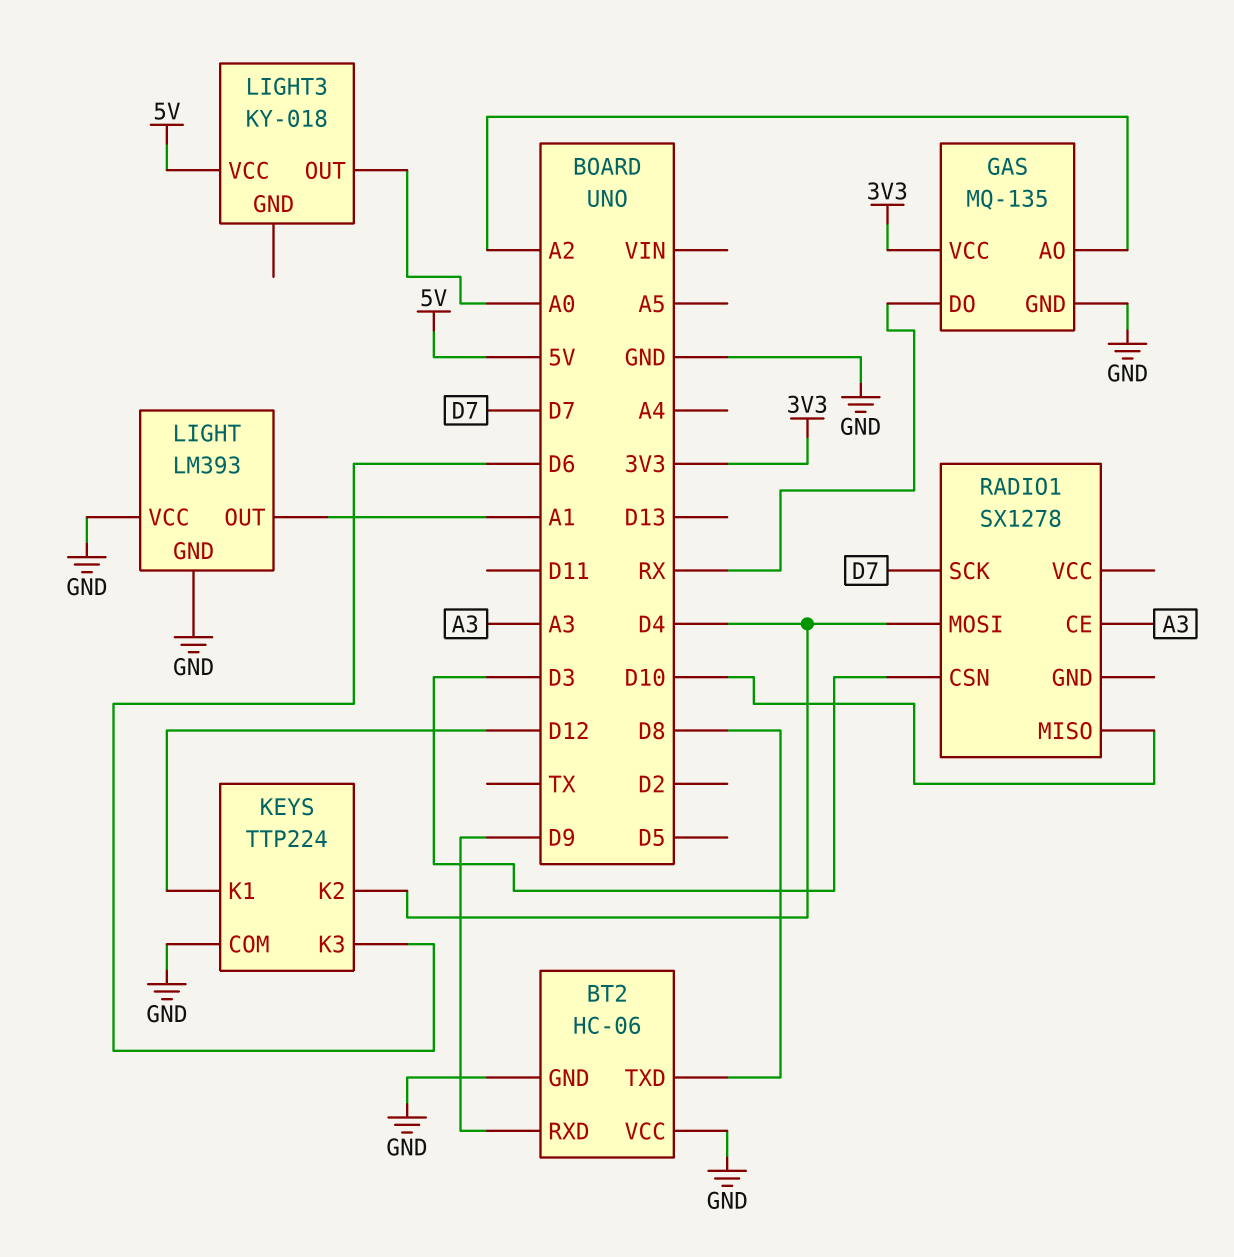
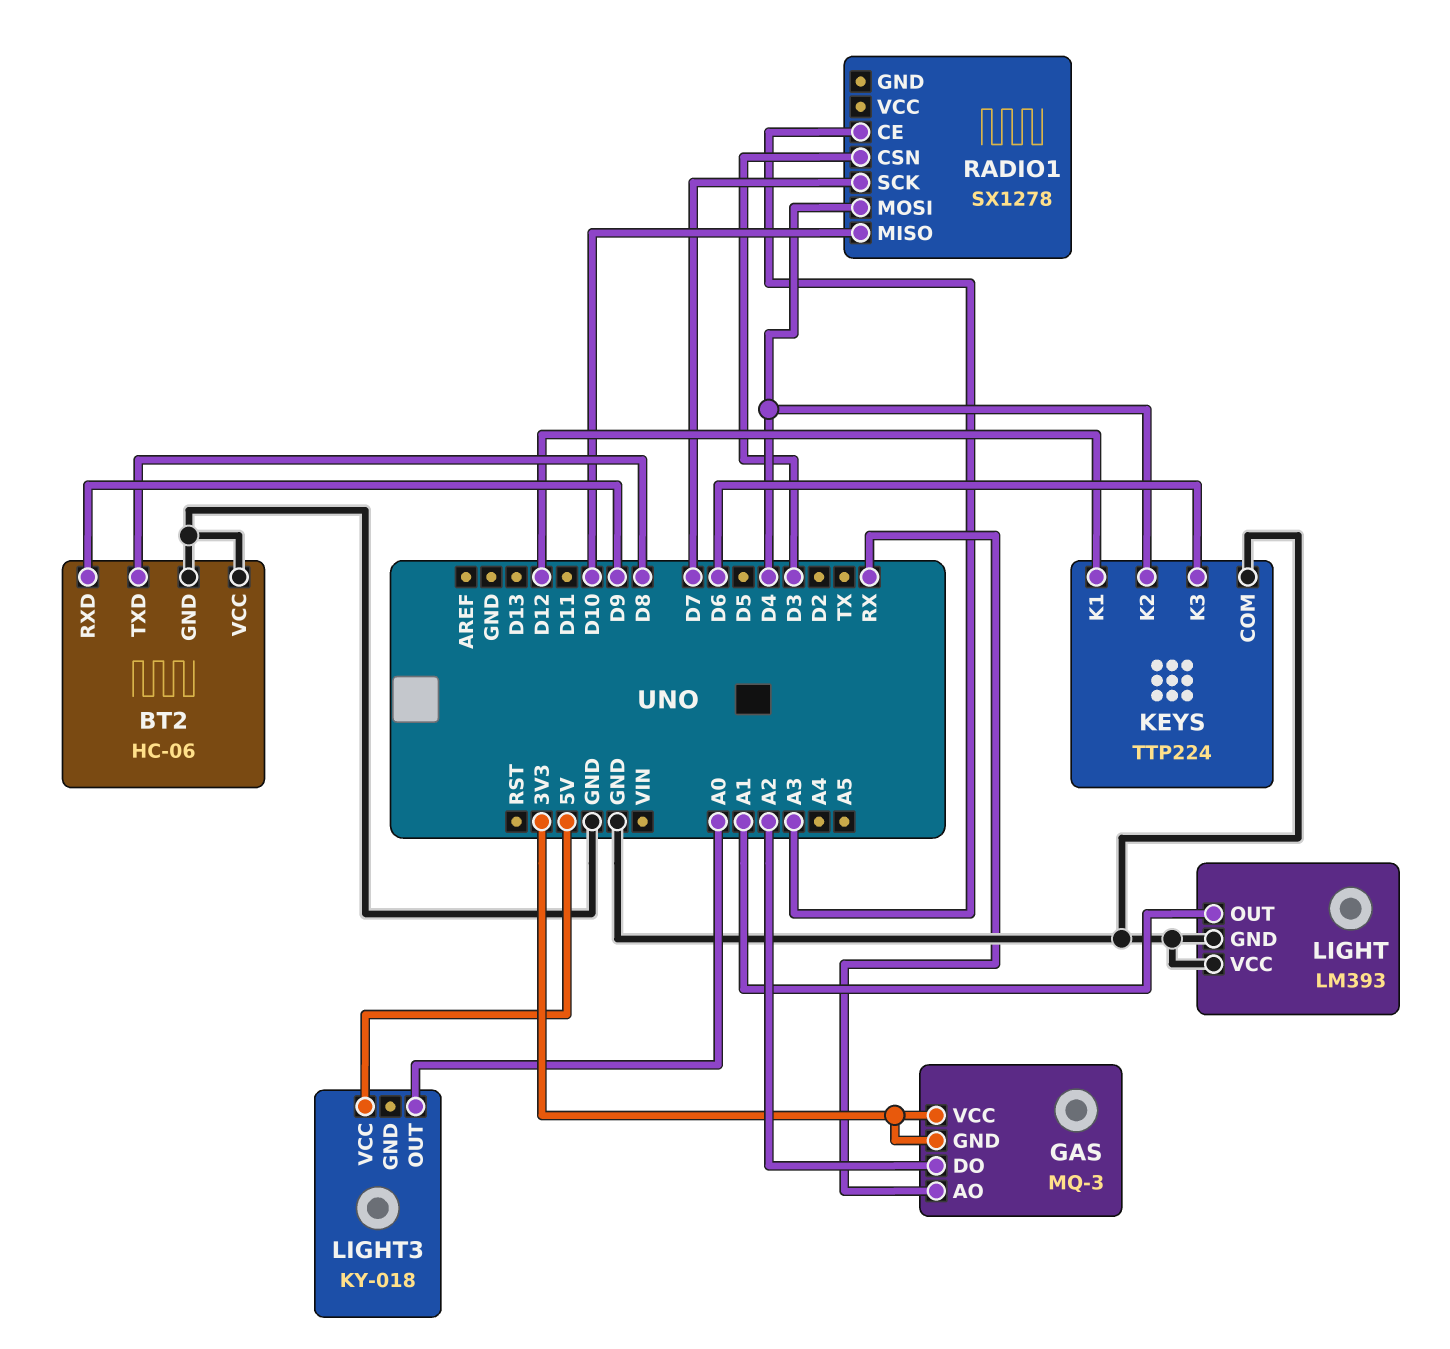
GAS: MQ-135 -> MQ-3
GAS pin AO: A2 -> RX
GAS pin DO: RX -> A2
GAS pin GND: GND -> 3V3

